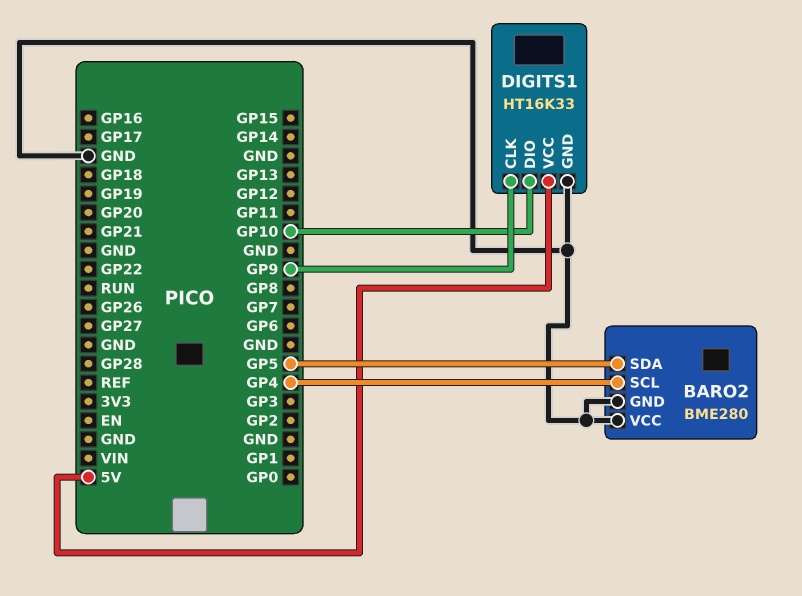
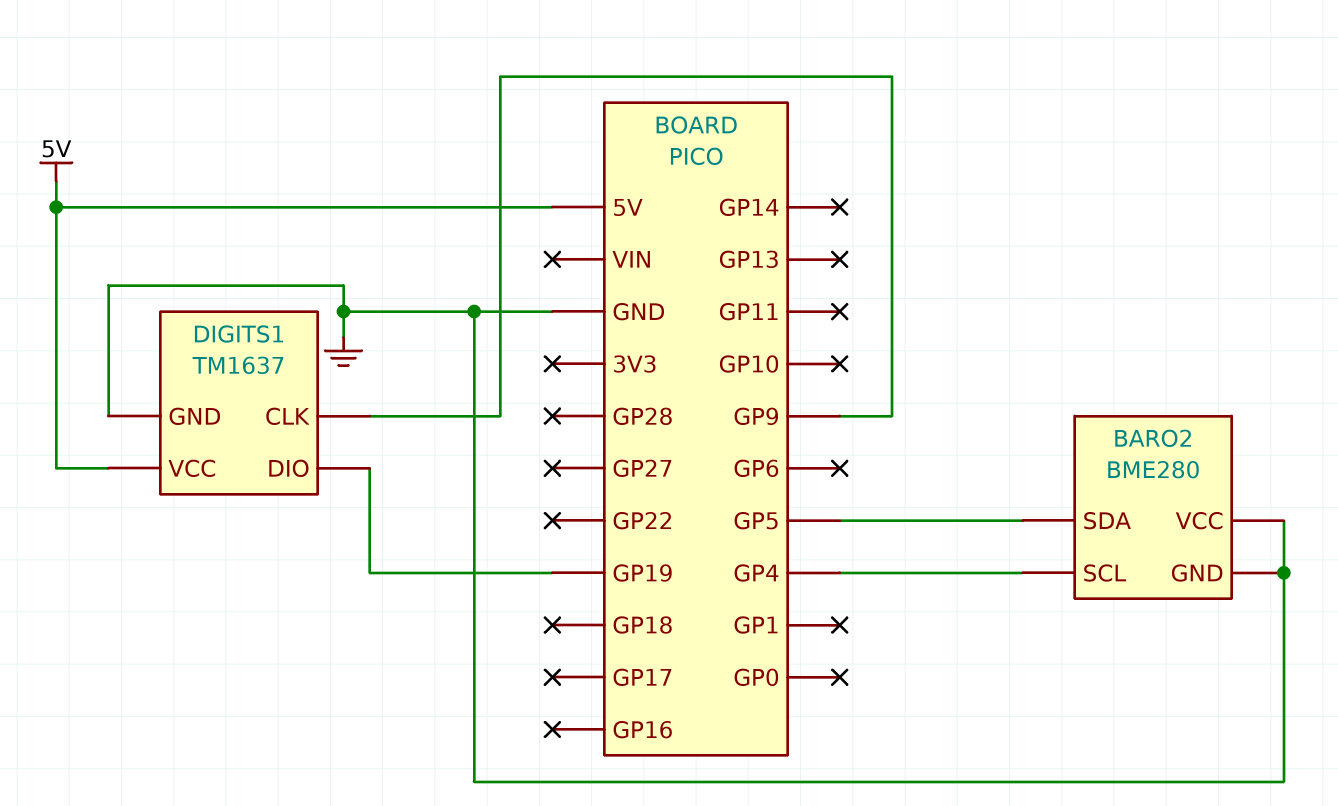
DIGITS1: HT16K33 -> TM1637
DIGITS1 pin DIO: GP10 -> GP19

